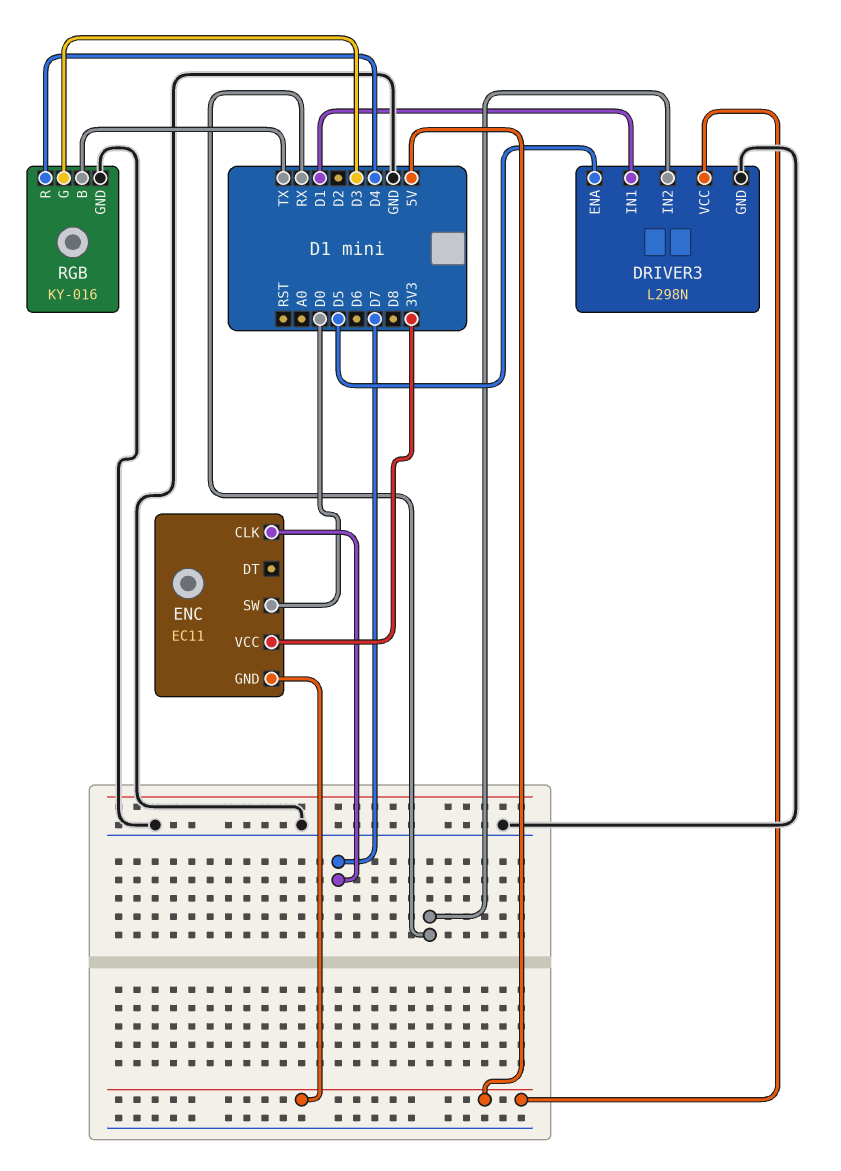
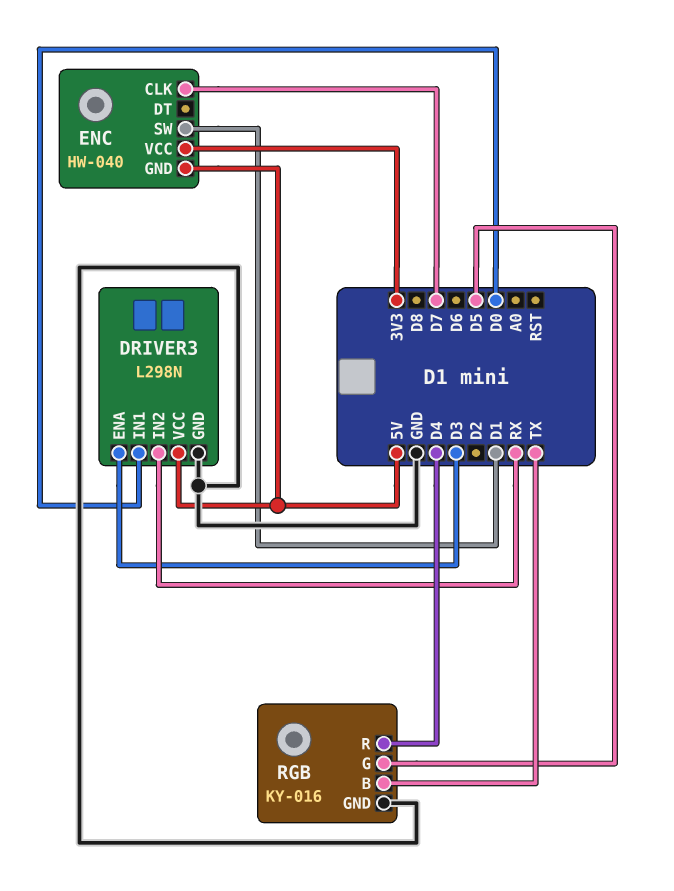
DRIVER3 pin ENA: D5 -> D3
DRIVER3 pin IN1: D1 -> D0
ENC: EC11 -> HW-040
ENC pin SW: D0 -> D1
RGB pin G: D3 -> D5

